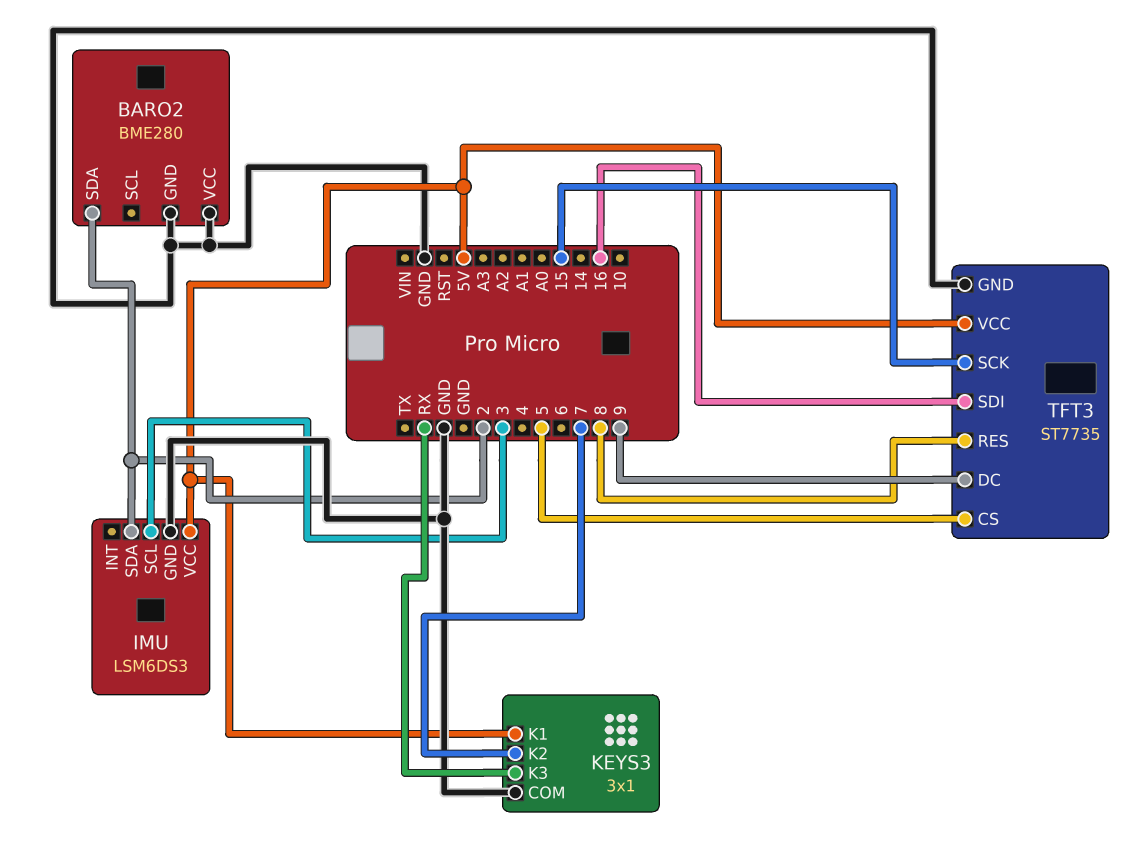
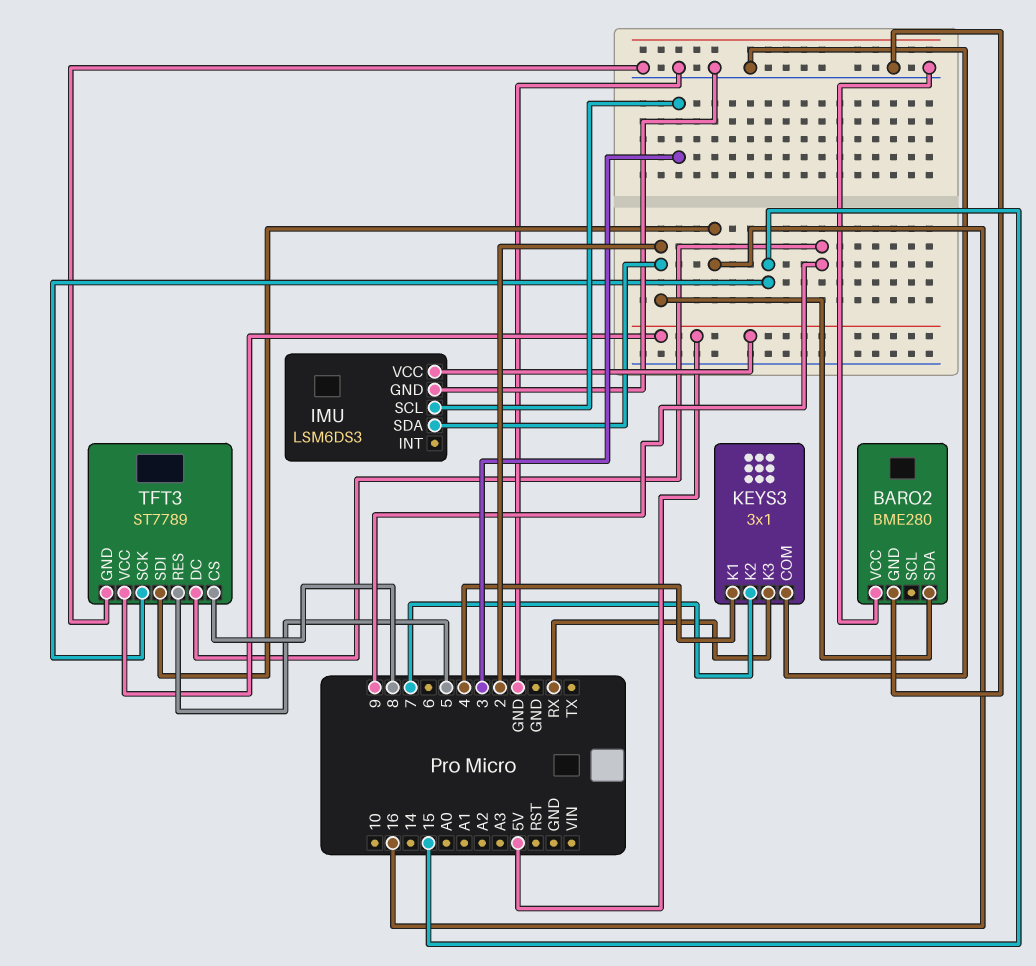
KEYS3 pin K1: 5V -> 4
TFT3: ST7735 -> ST7789
TFT3 pin CS: 5 -> 8
TFT3 pin RES: 8 -> 5

